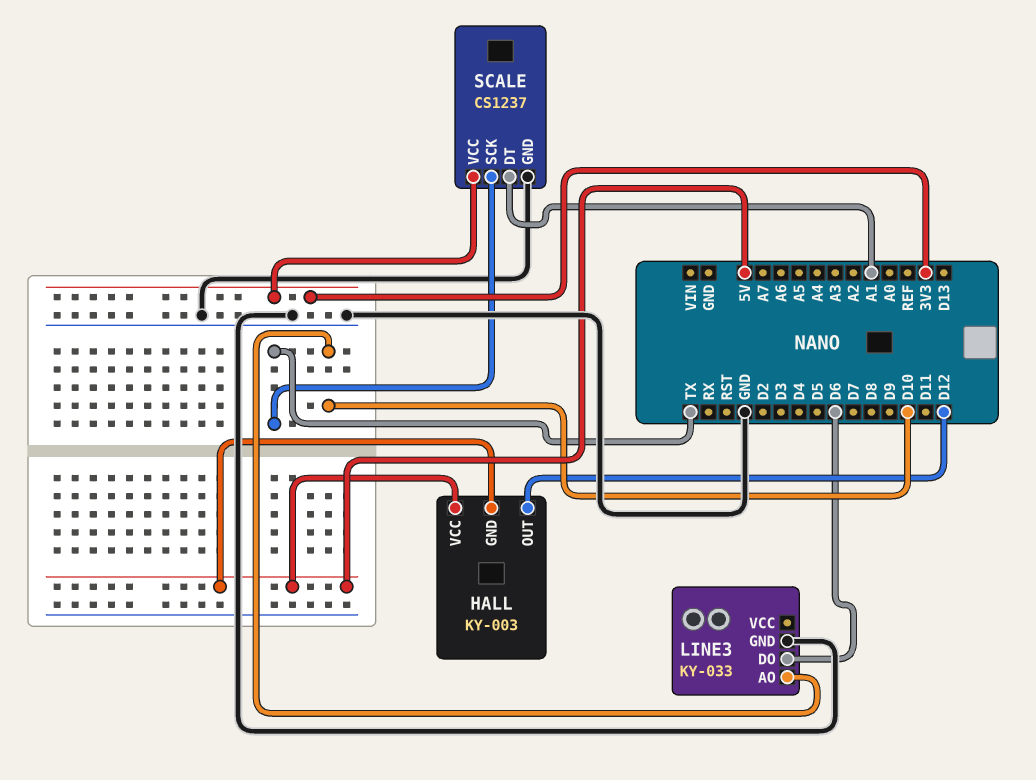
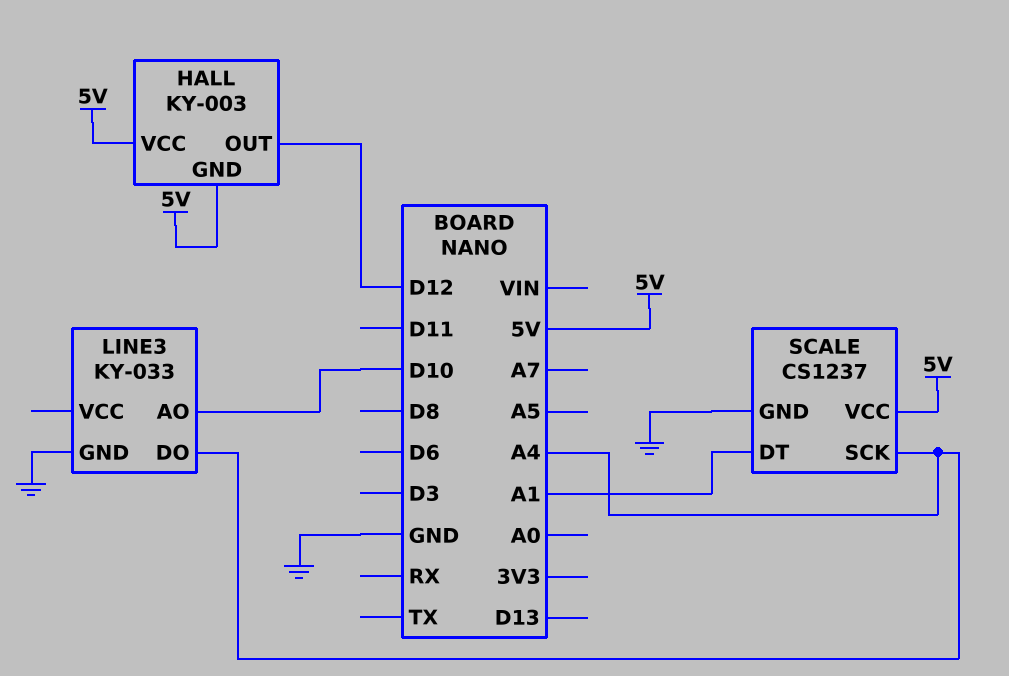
LINE3 pin DO: D6 -> A4
SCALE pin SCK: TX -> A4
SCALE pin VCC: 3V3 -> 5V

